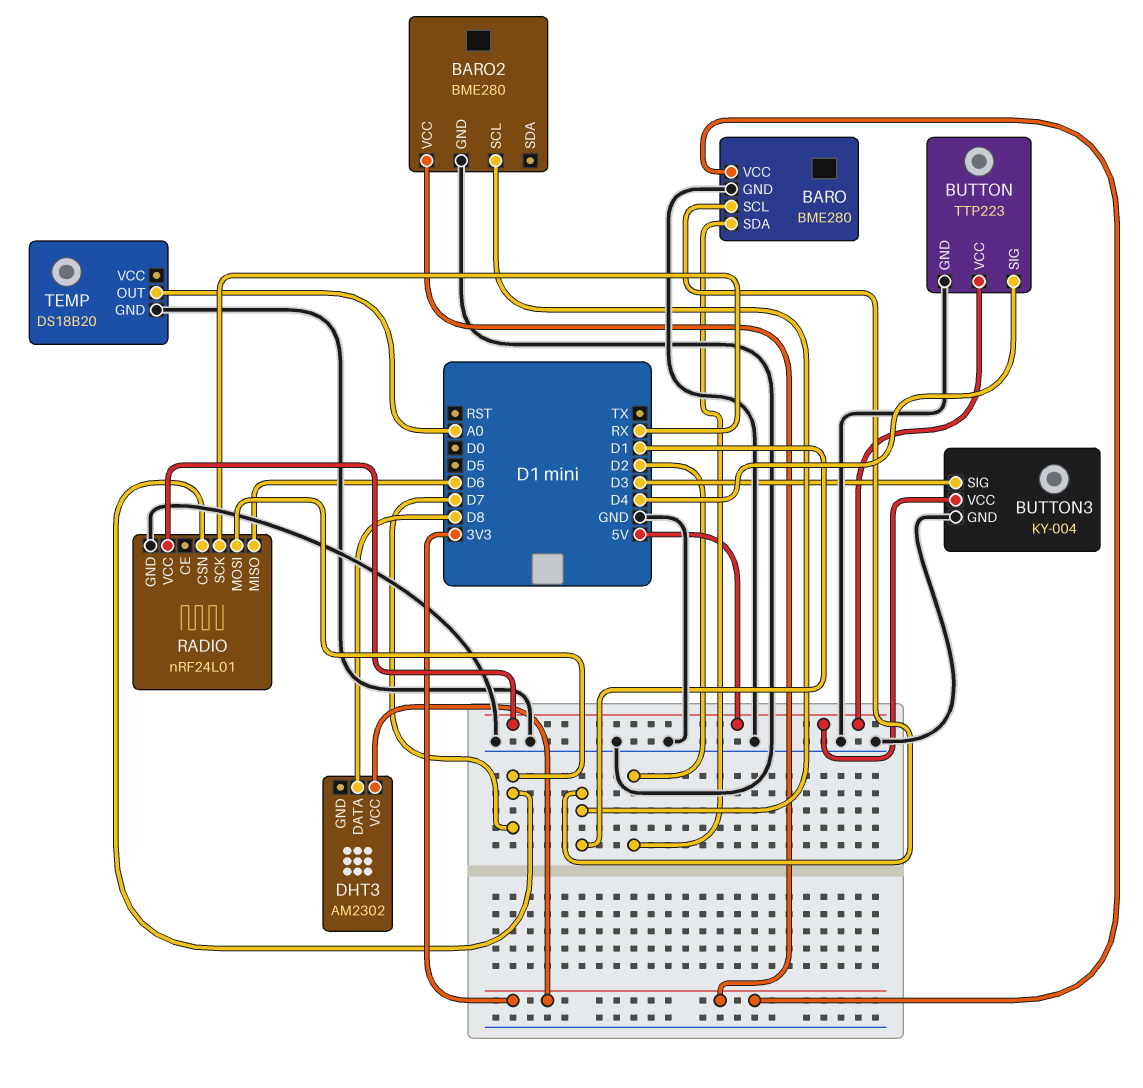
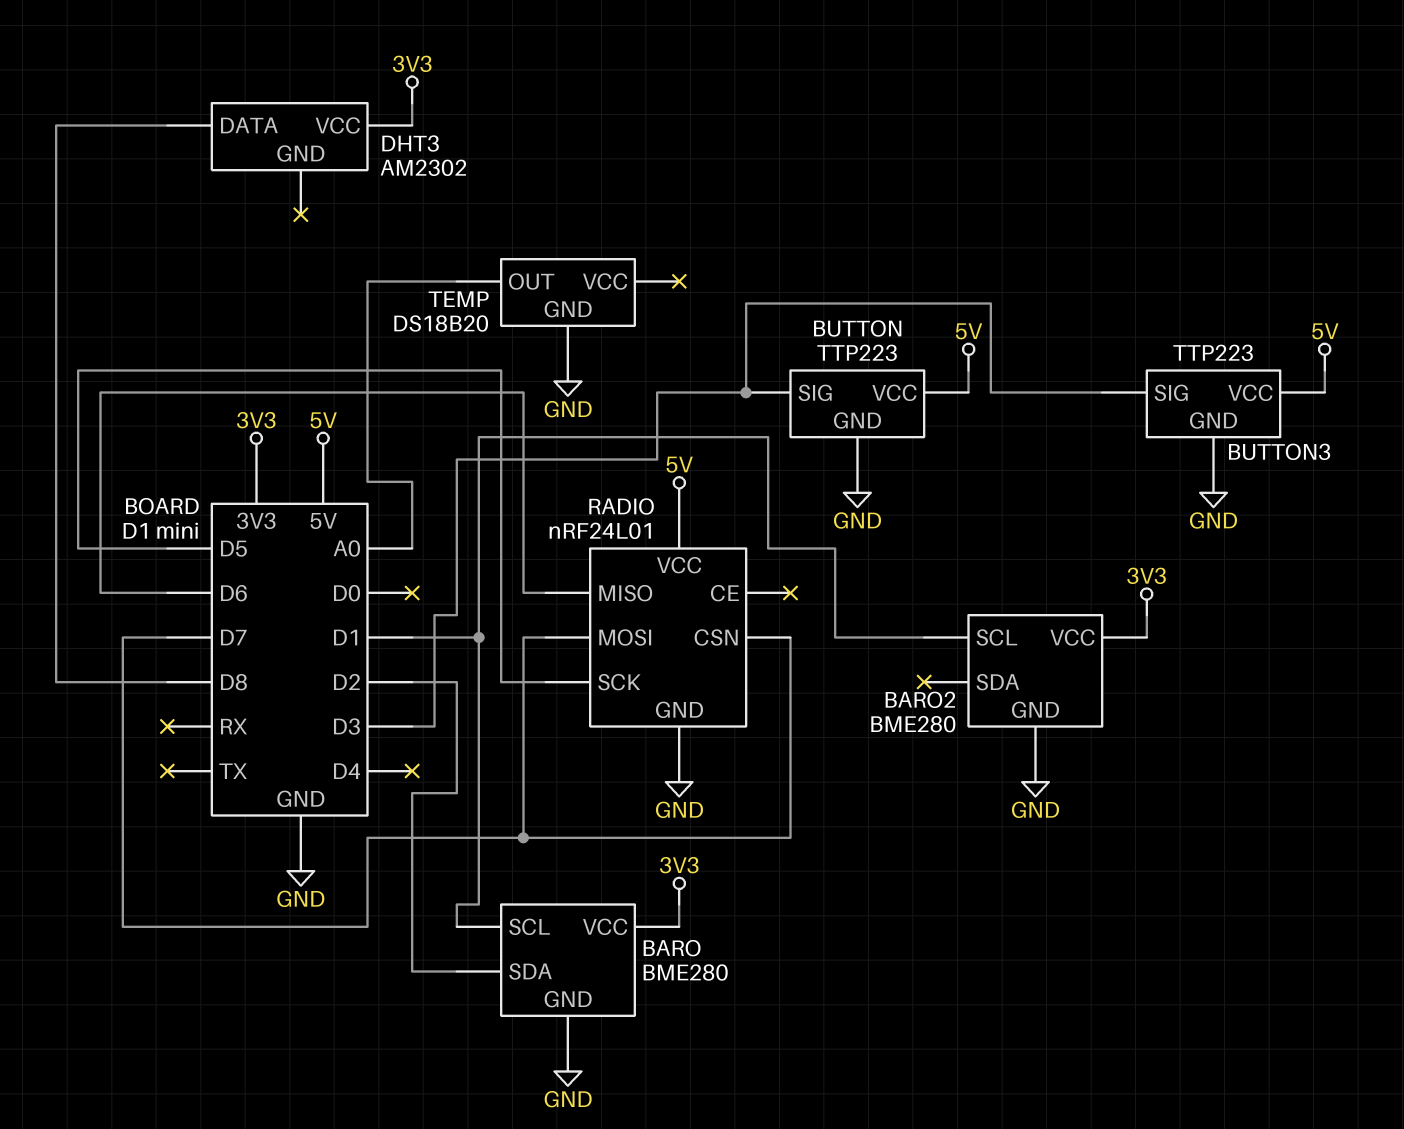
BUTTON pin SIG: D4 -> D3
BUTTON3: KY-004 -> TTP223
RADIO pin SCK: RX -> D5

